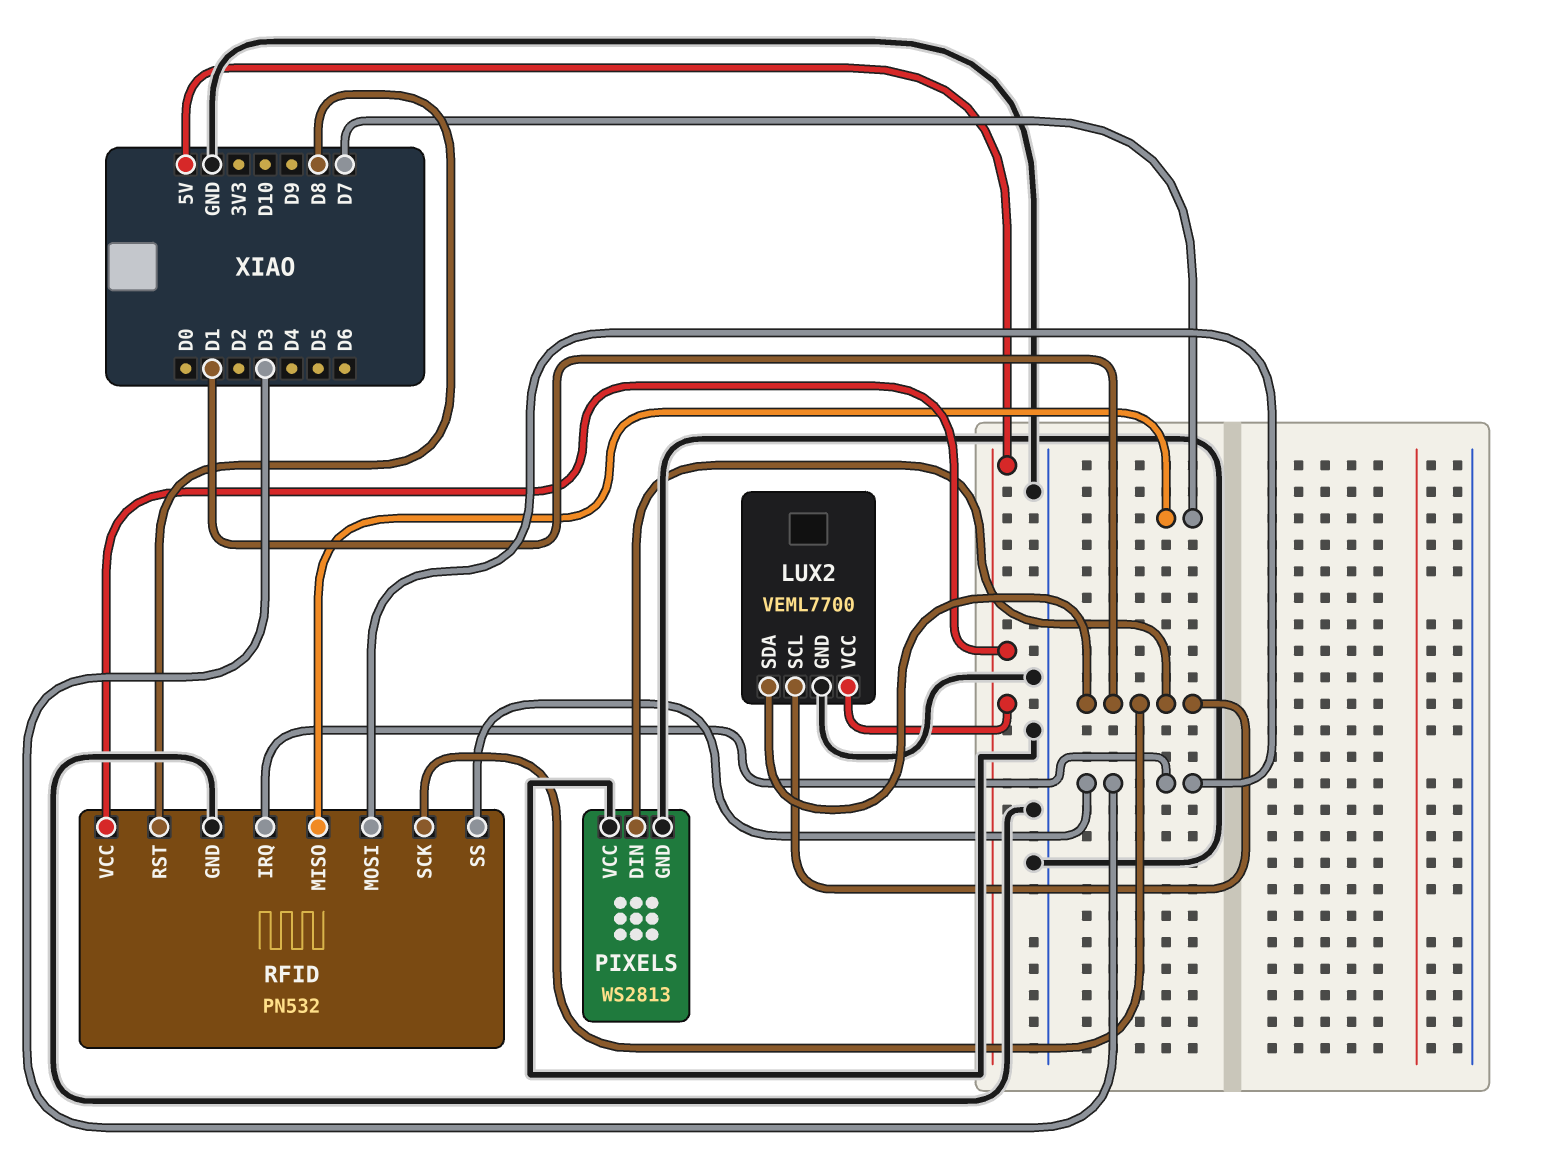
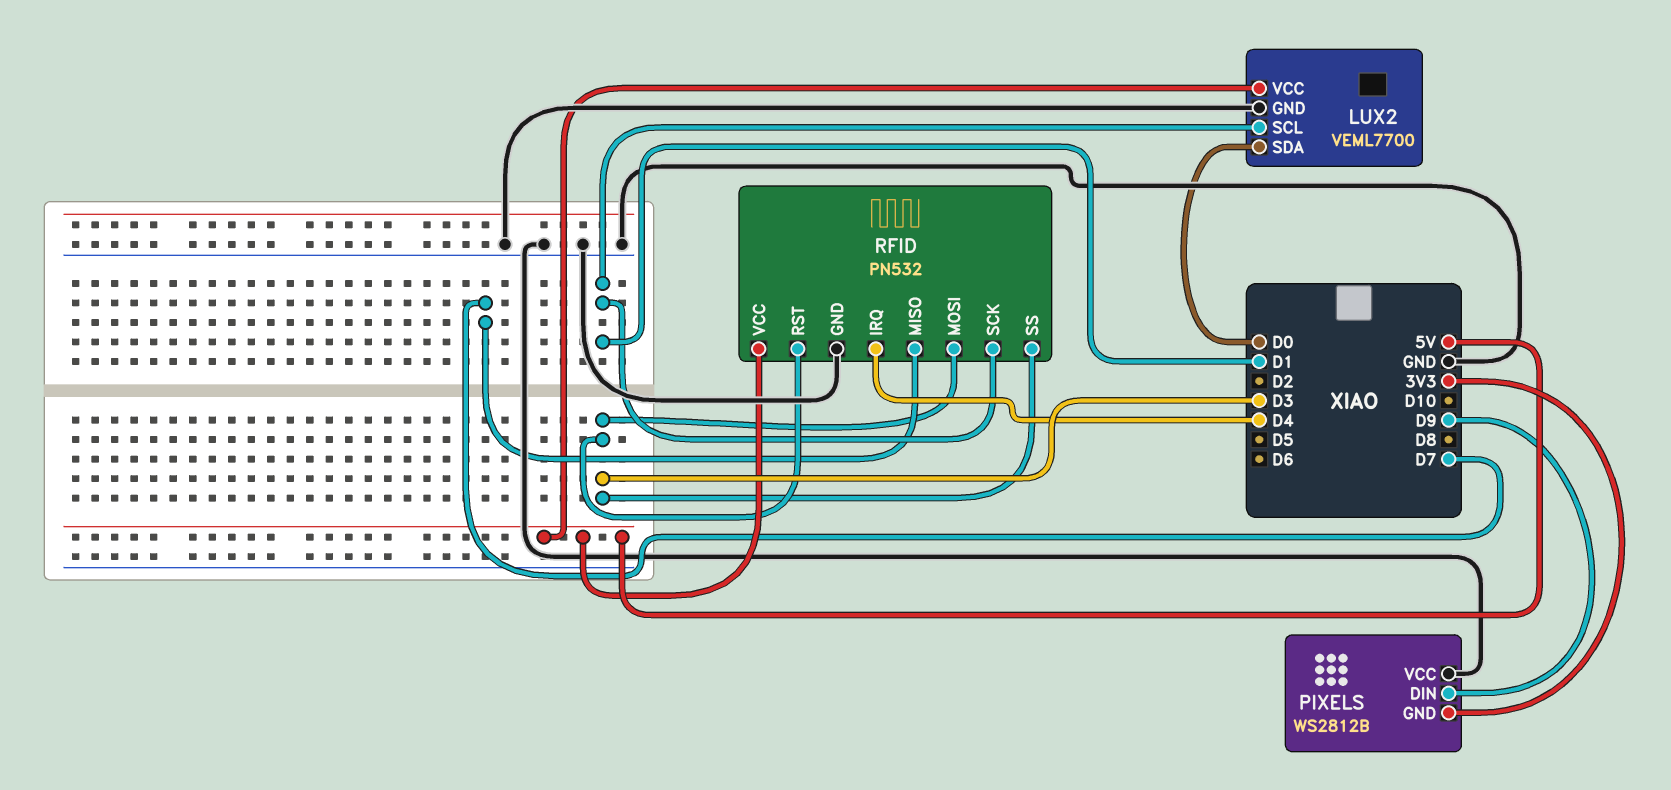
LUX2 pin SDA: D1 -> D0
PIXELS: WS2813 -> WS2812B
PIXELS pin DIN: D1 -> D9
PIXELS pin GND: GND -> 3V3
RFID pin IRQ: D3 -> D4
RFID pin RST: D8 -> D3

